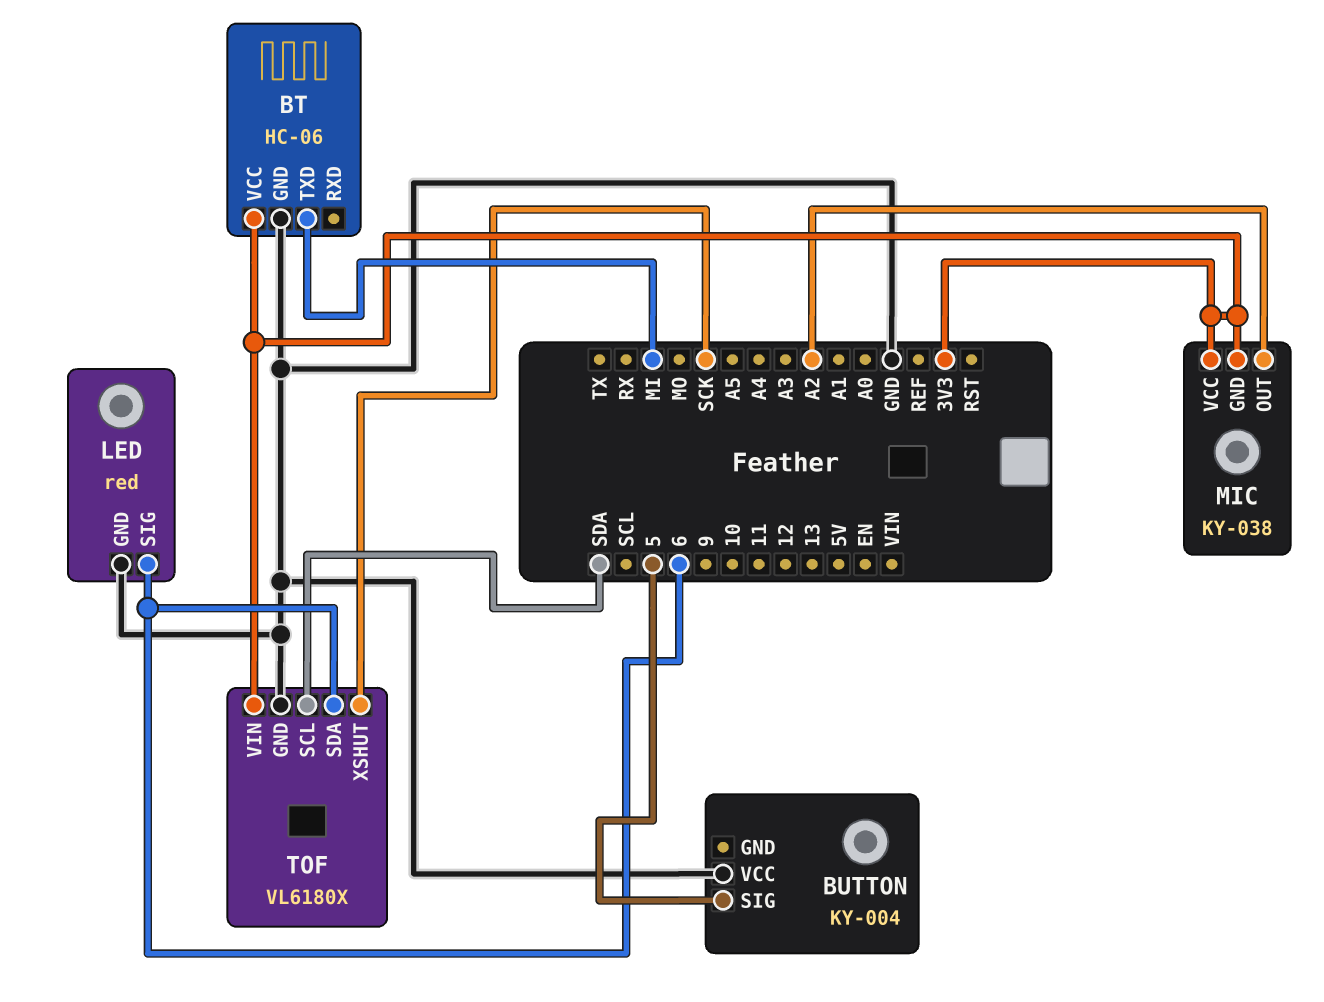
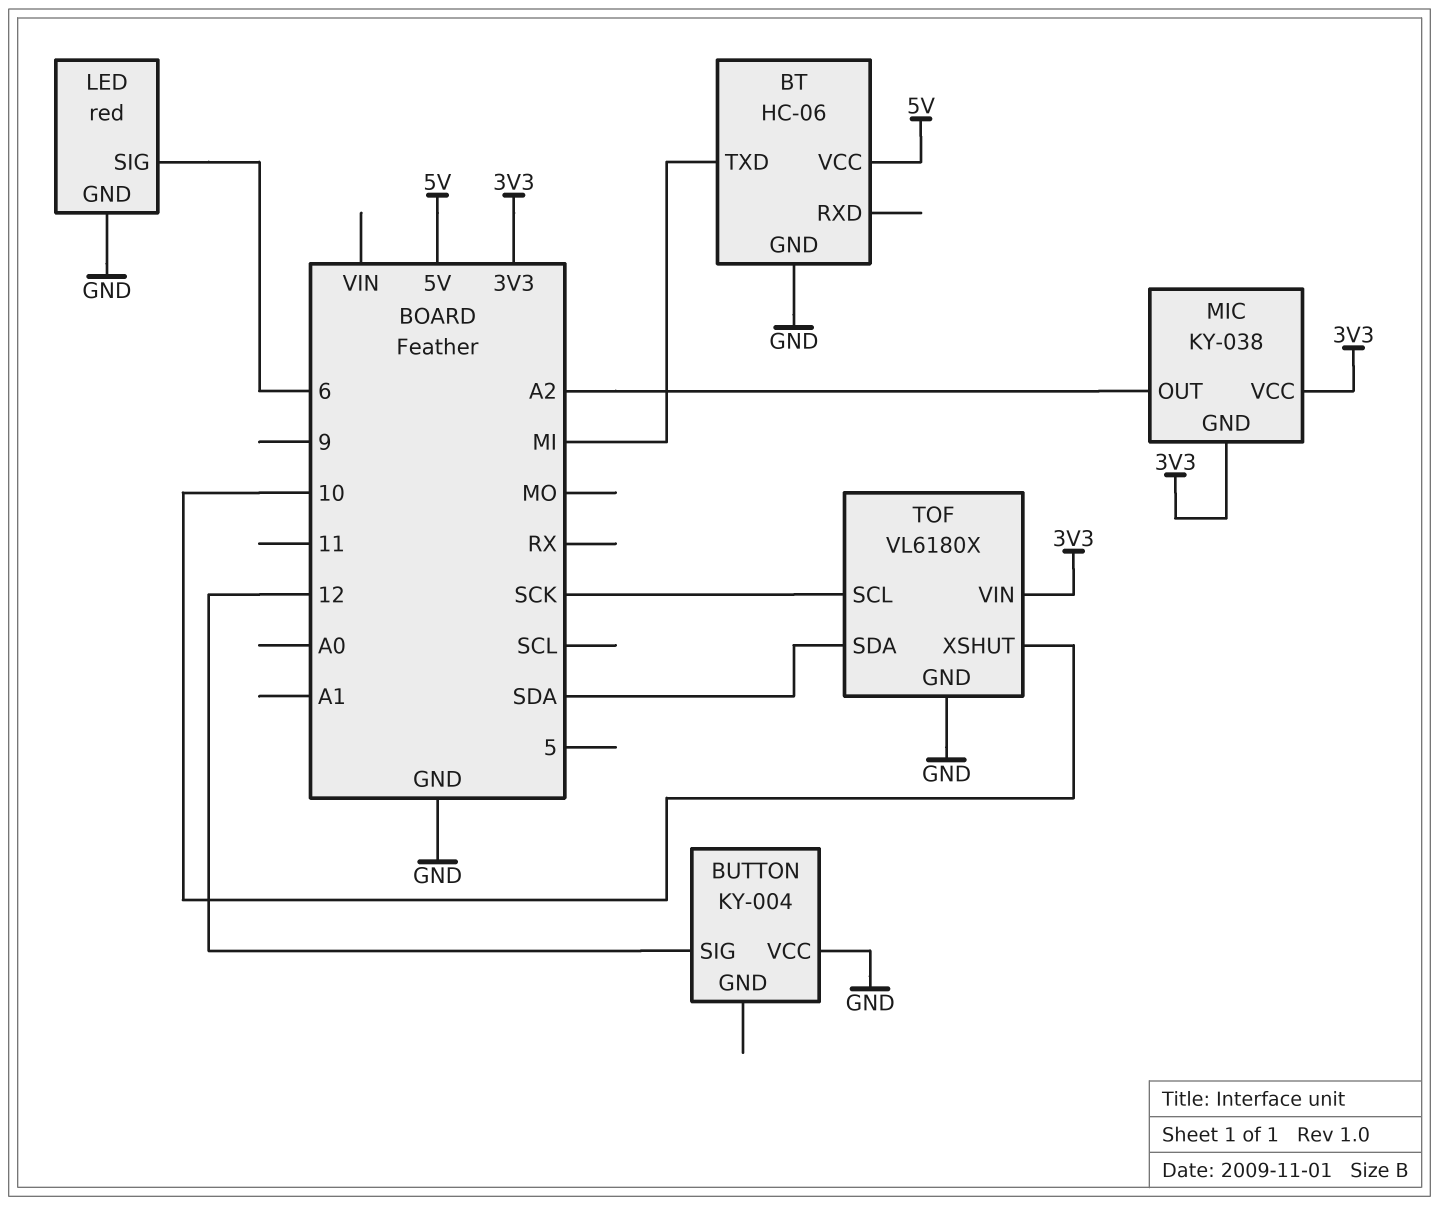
BT pin VCC: 3V3 -> 5V
BUTTON pin SIG: 5 -> 12
TOF pin SCL: SDA -> SCK
TOF pin SDA: 6 -> SDA
TOF pin XSHUT: SCK -> 10

